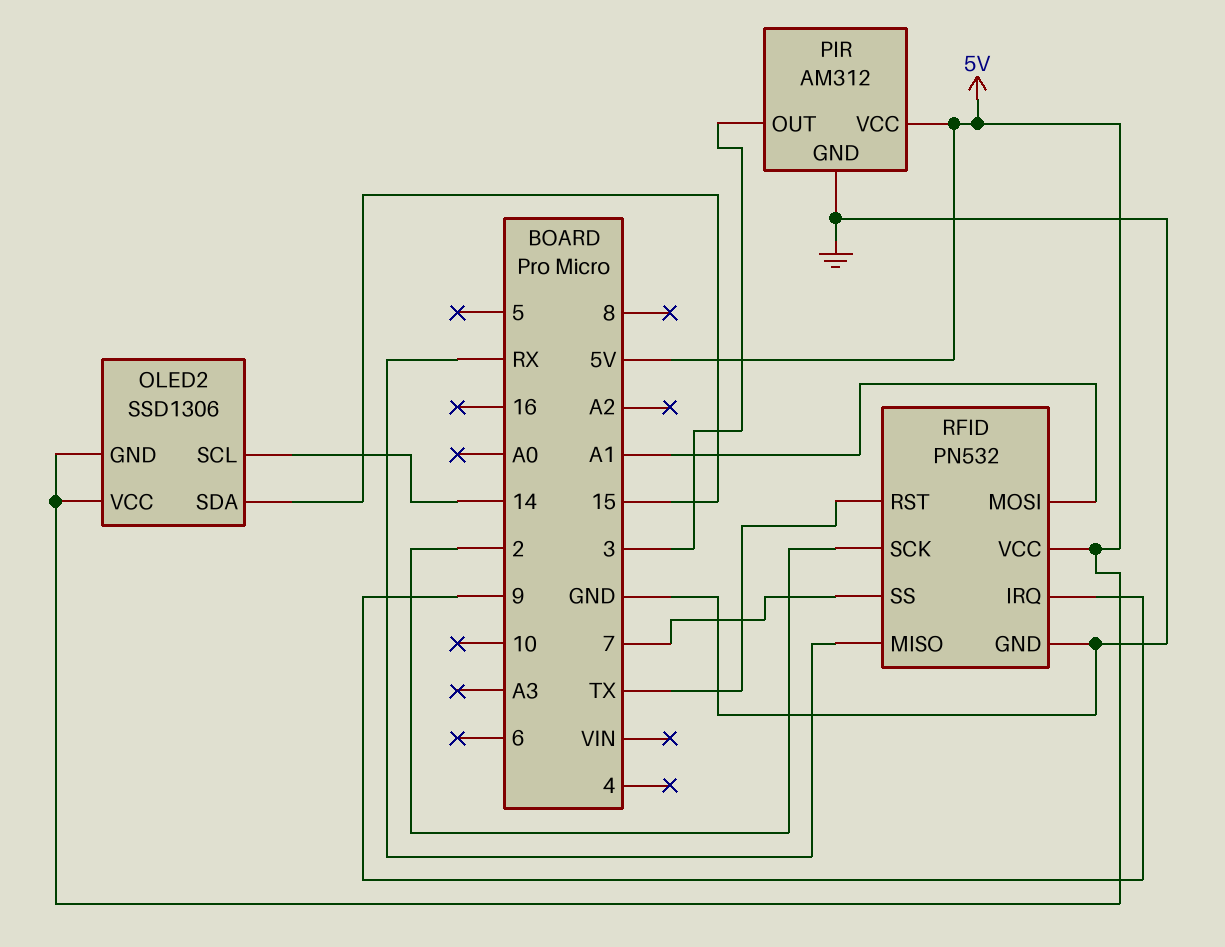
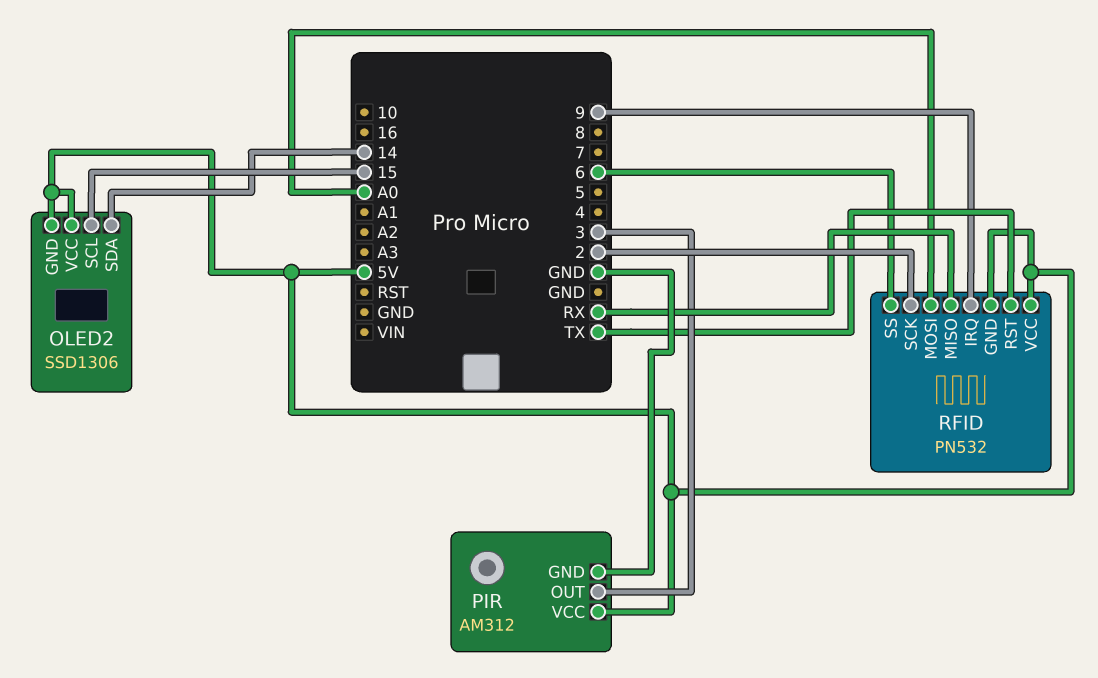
OLED2 pin SCL: 14 -> 15
OLED2 pin SDA: 15 -> 14
RFID pin GND: GND -> 5V
RFID pin MOSI: A1 -> A0
RFID pin SS: 7 -> 6

